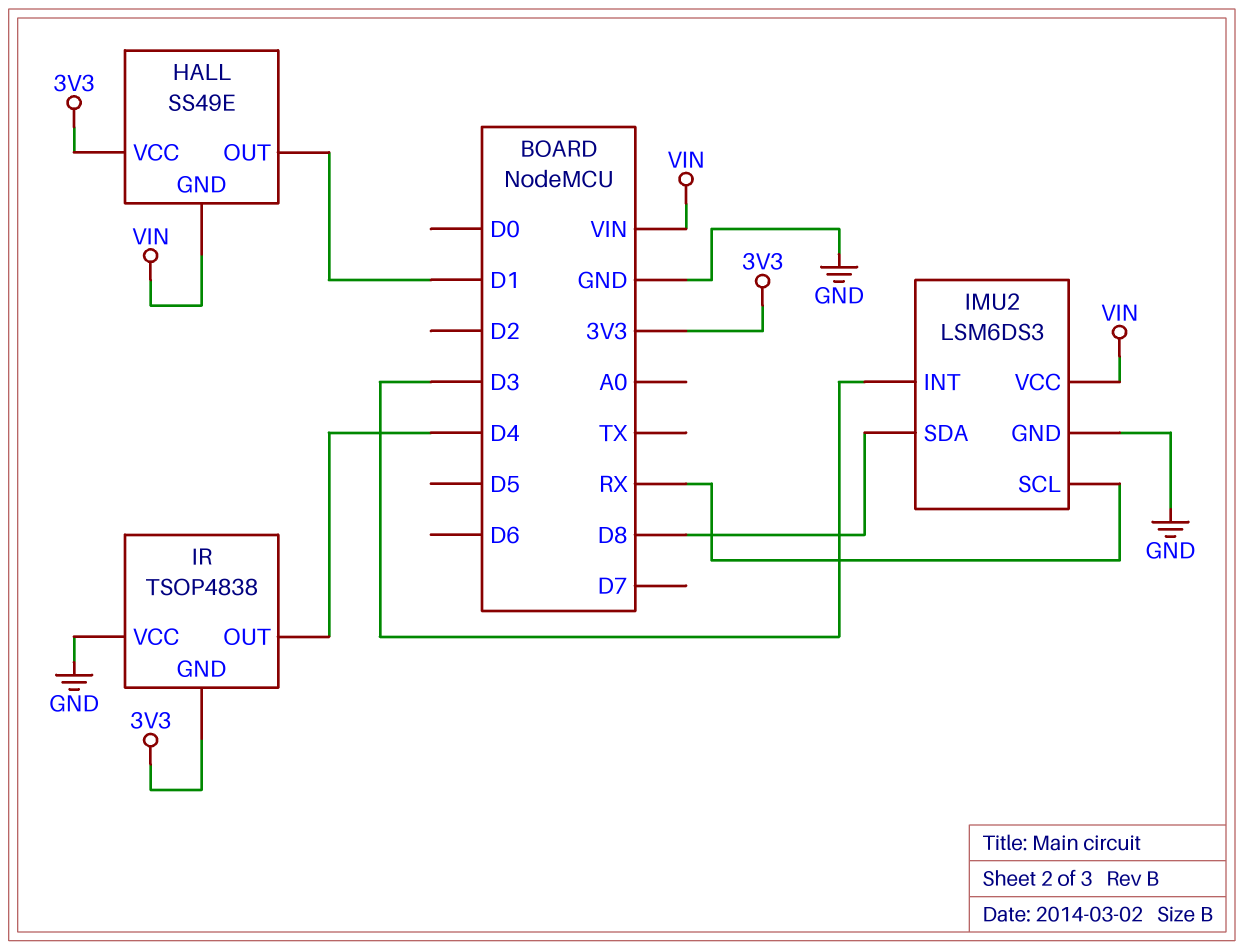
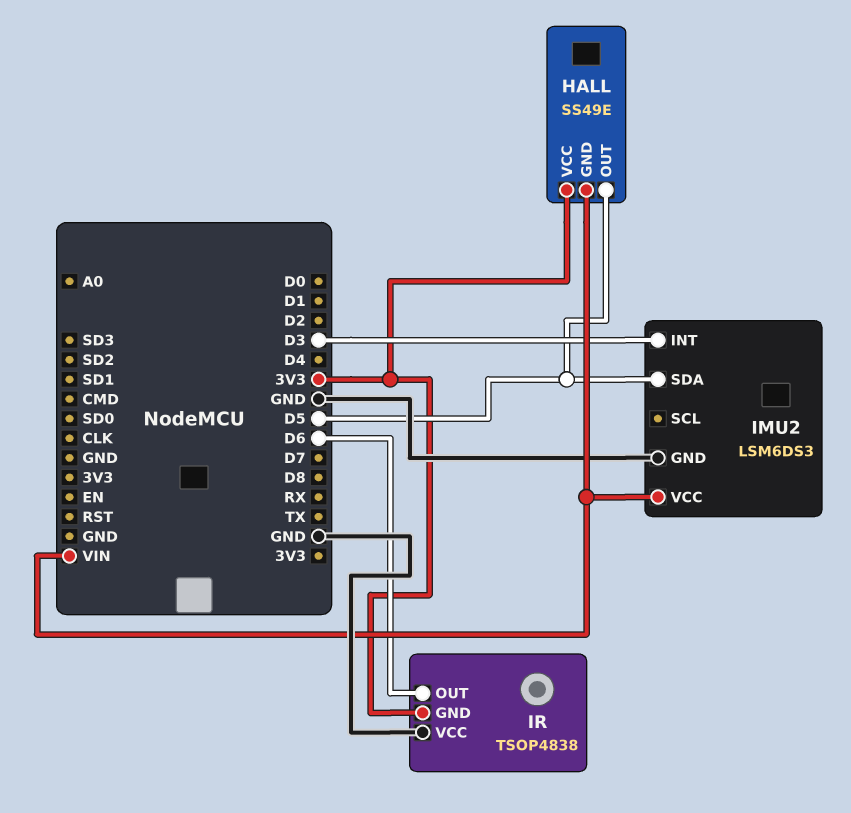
HALL pin OUT: D1 -> D5
IMU2 pin SCL: RX -> none
IMU2 pin SDA: D8 -> D5
IR pin OUT: D4 -> D6

